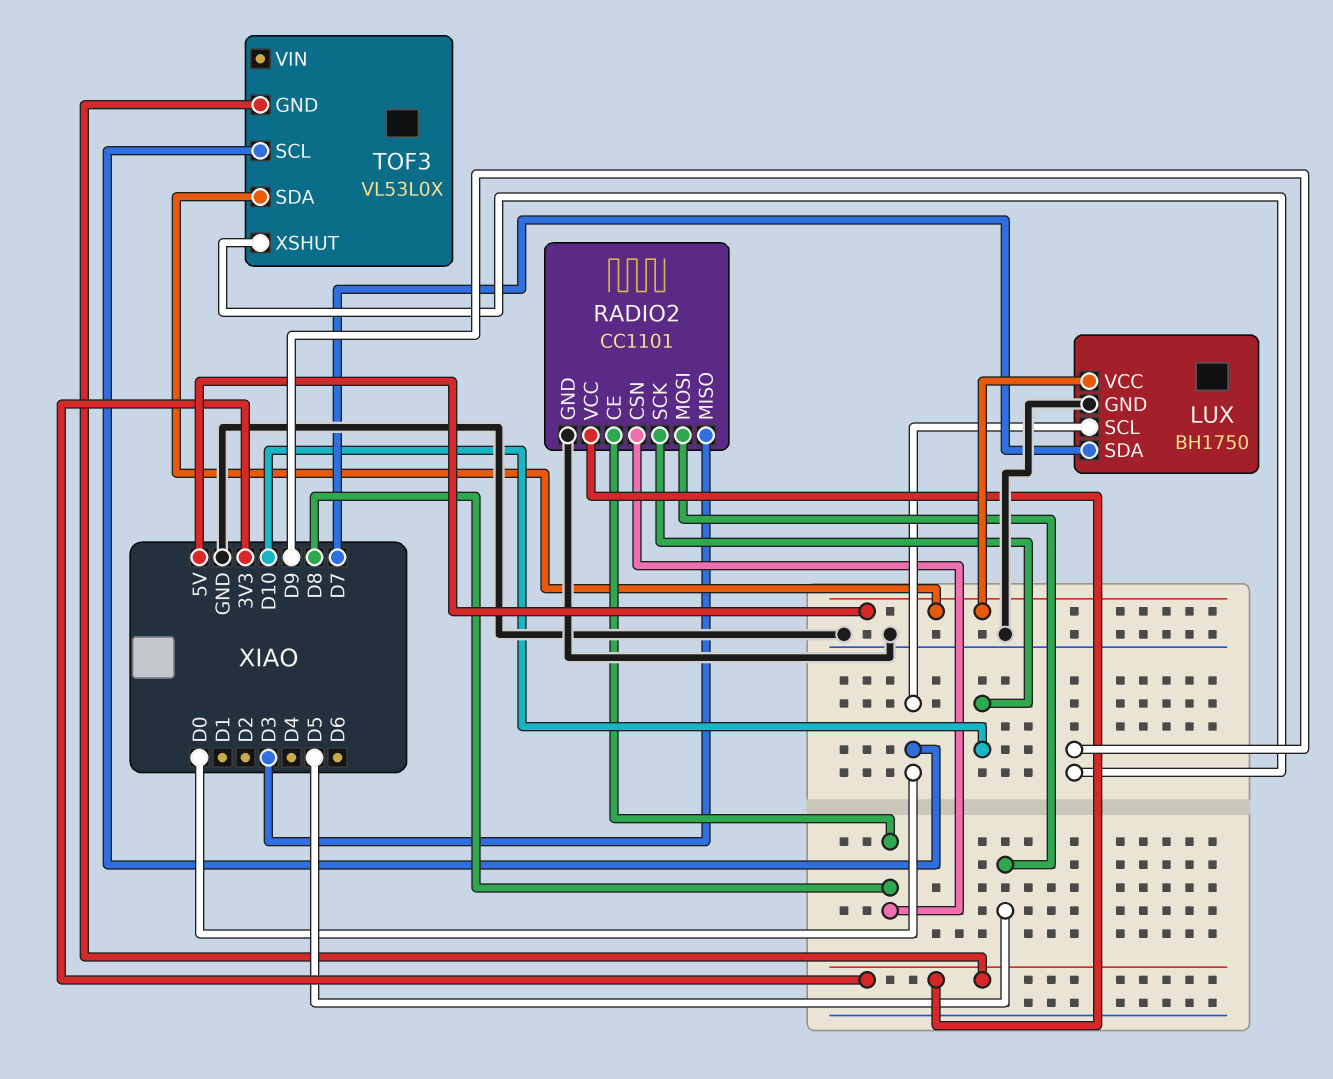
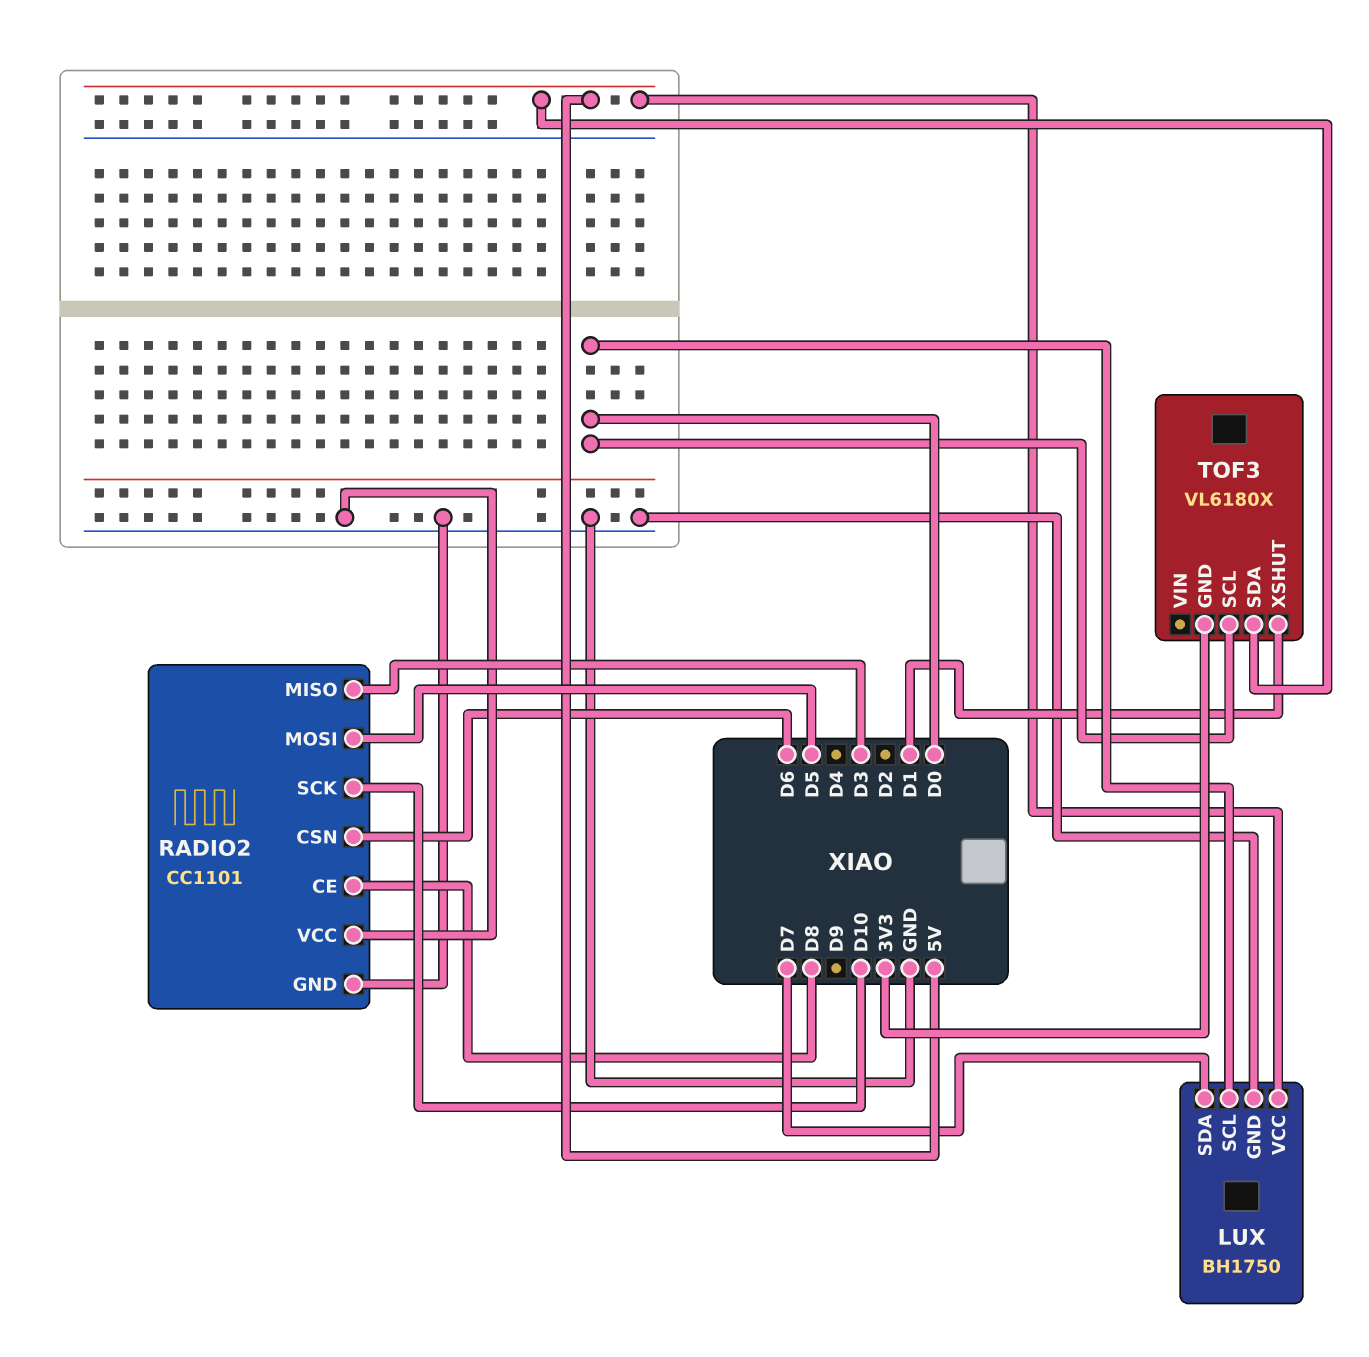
RADIO2 pin CSN: D8 -> D6
RADIO2 pin VCC: 3V3 -> GND
TOF3: VL53L0X -> VL6180X
TOF3 pin XSHUT: D9 -> D1

